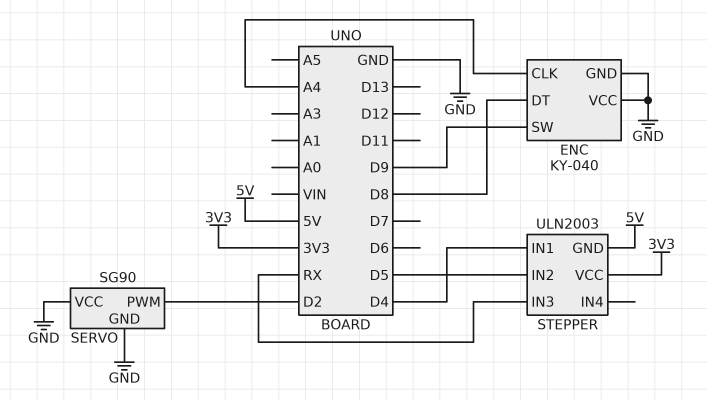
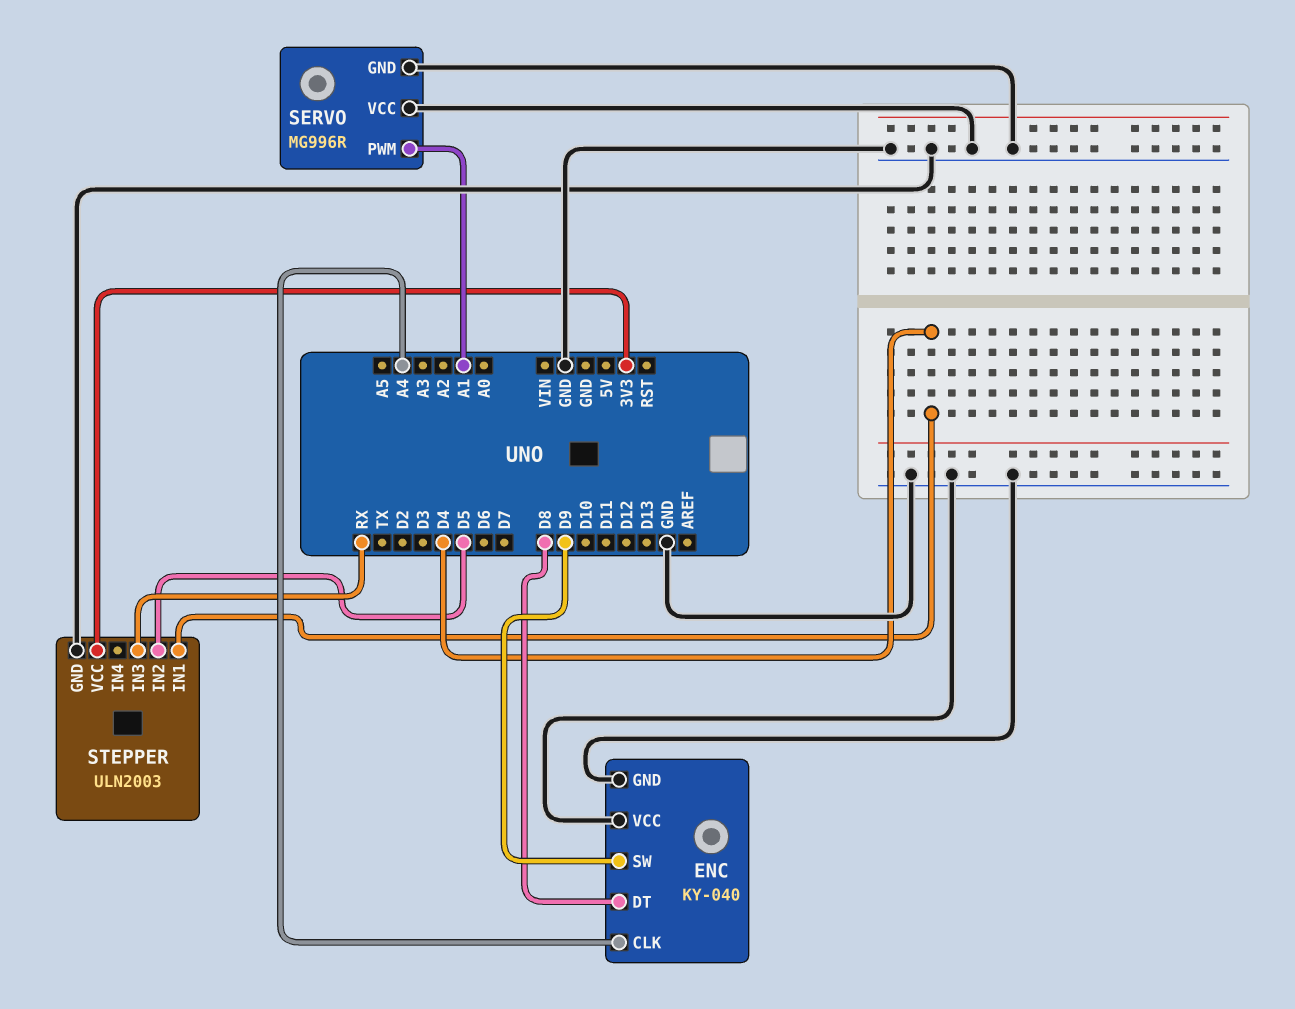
SERVO: SG90 -> MG996R
SERVO pin PWM: D2 -> A1
STEPPER pin GND: 5V -> GND

